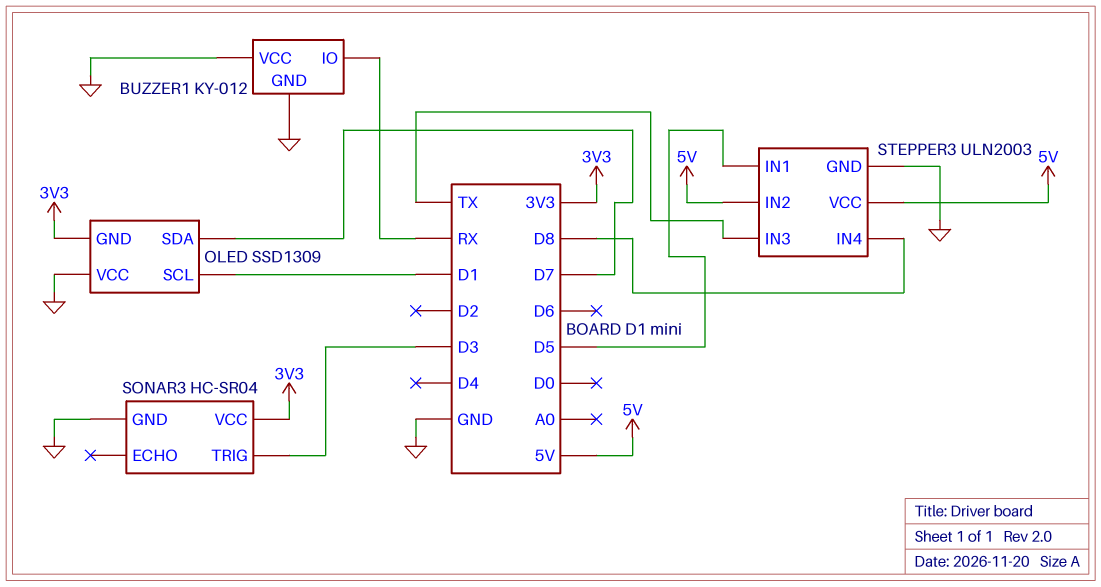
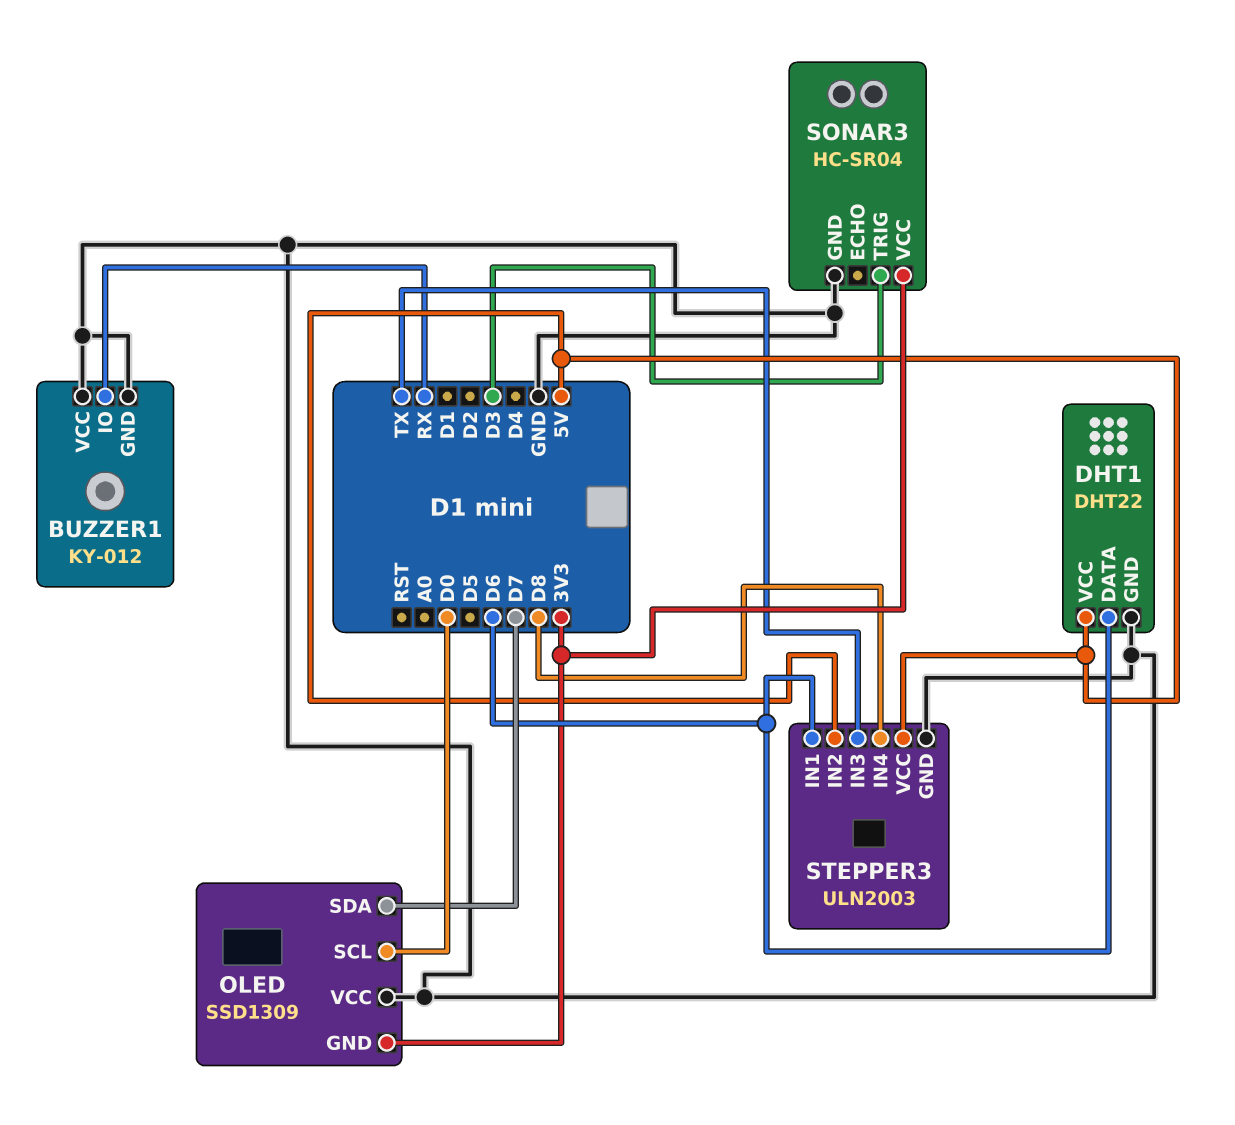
DHT1: none -> DHT22
DHT1 pin DATA: none -> D6
DHT1 pin GND: none -> GND
DHT1 pin VCC: none -> 5V
OLED pin SCL: D1 -> D0
STEPPER3 pin IN1: D5 -> D6

